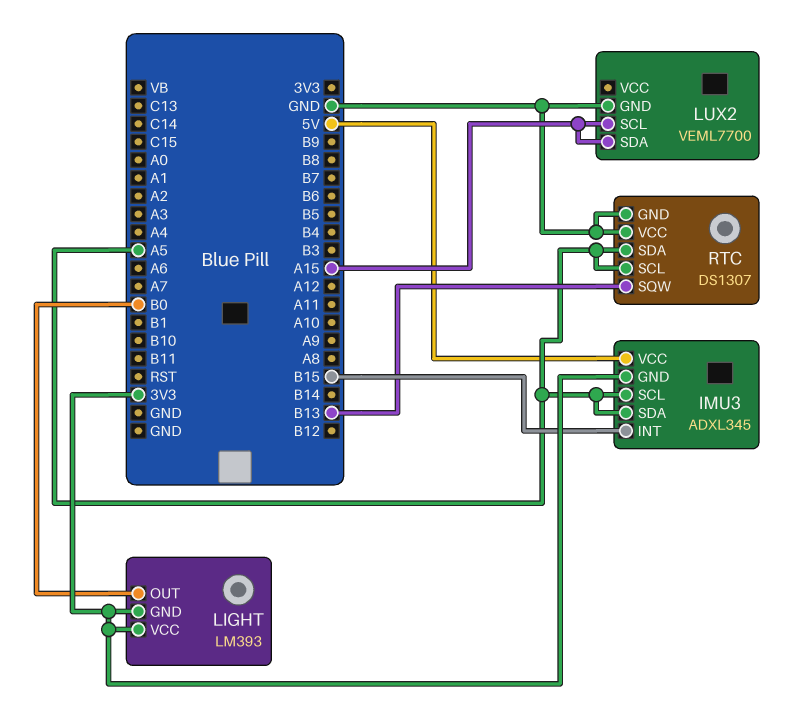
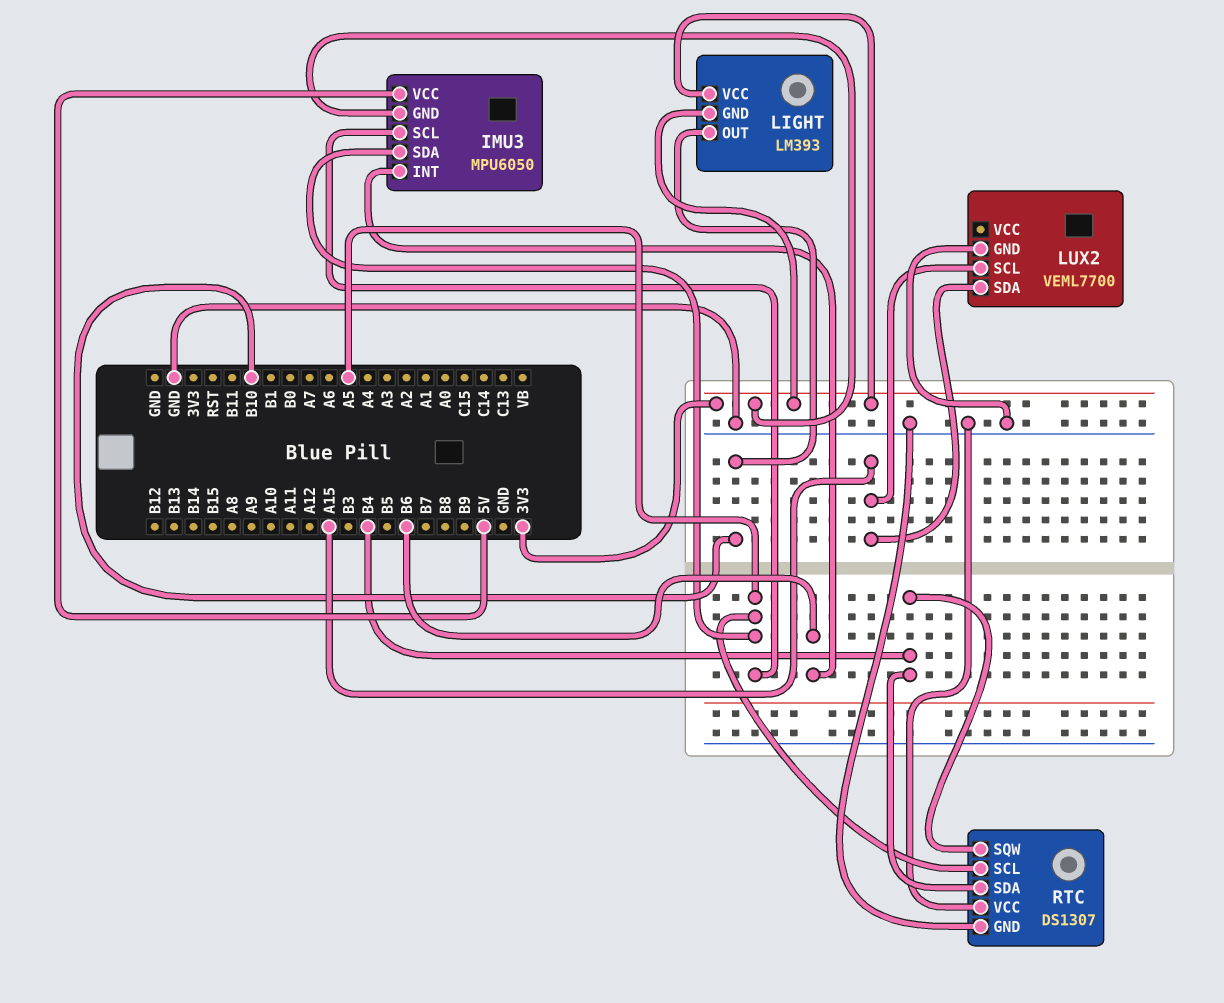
IMU3: ADXL345 -> MPU6050
IMU3 pin INT: B15 -> B6
LIGHT pin OUT: B0 -> B10
RTC pin SDA: A5 -> B4
RTC pin SQW: B13 -> B4

